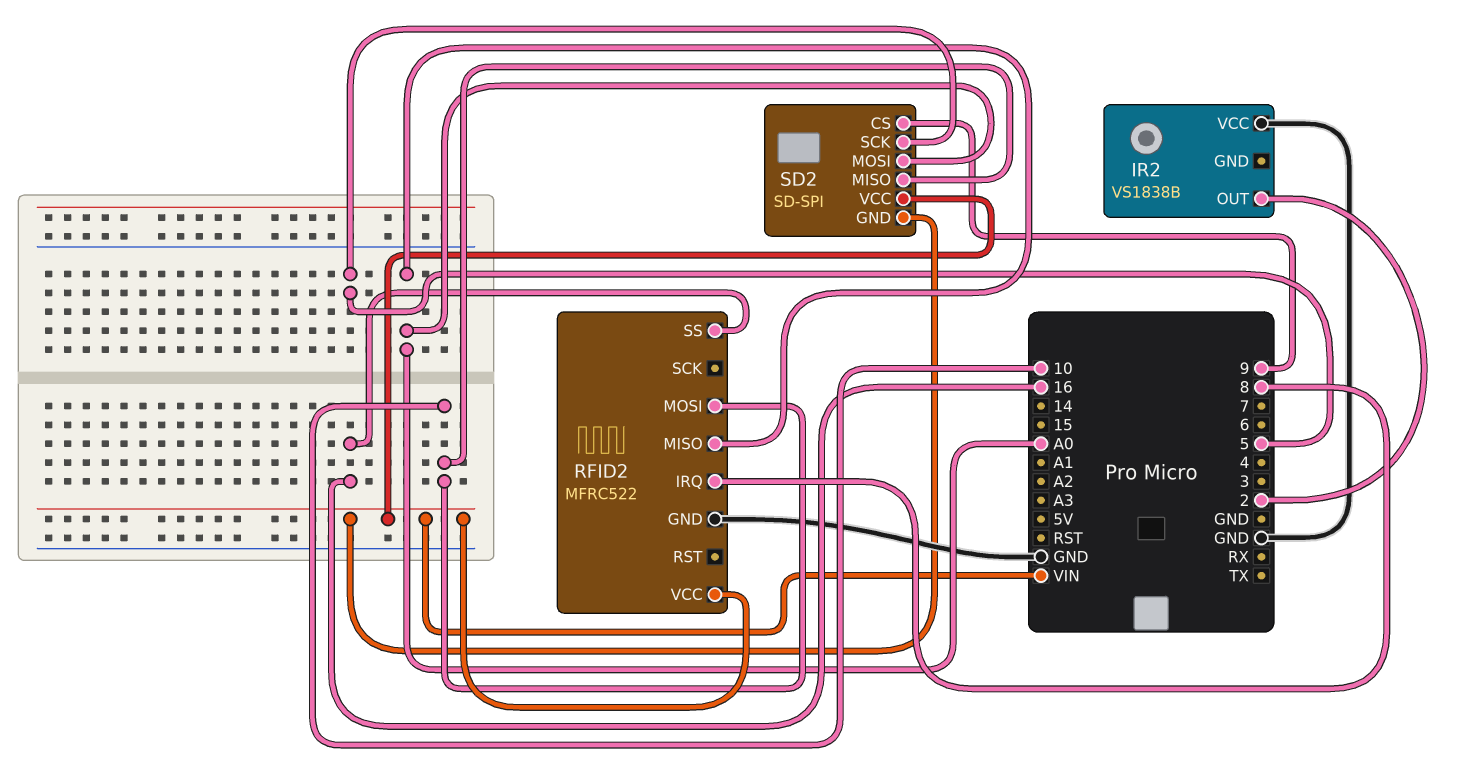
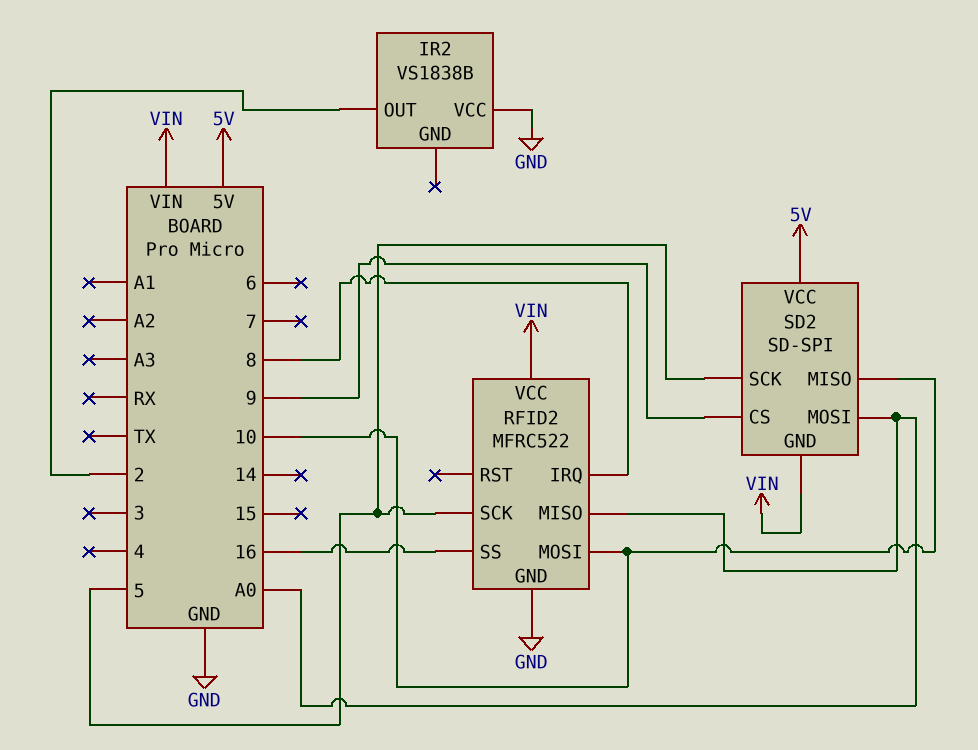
RFID2 pin SCK: none -> 5
SD2 pin VCC: VIN -> 5V

